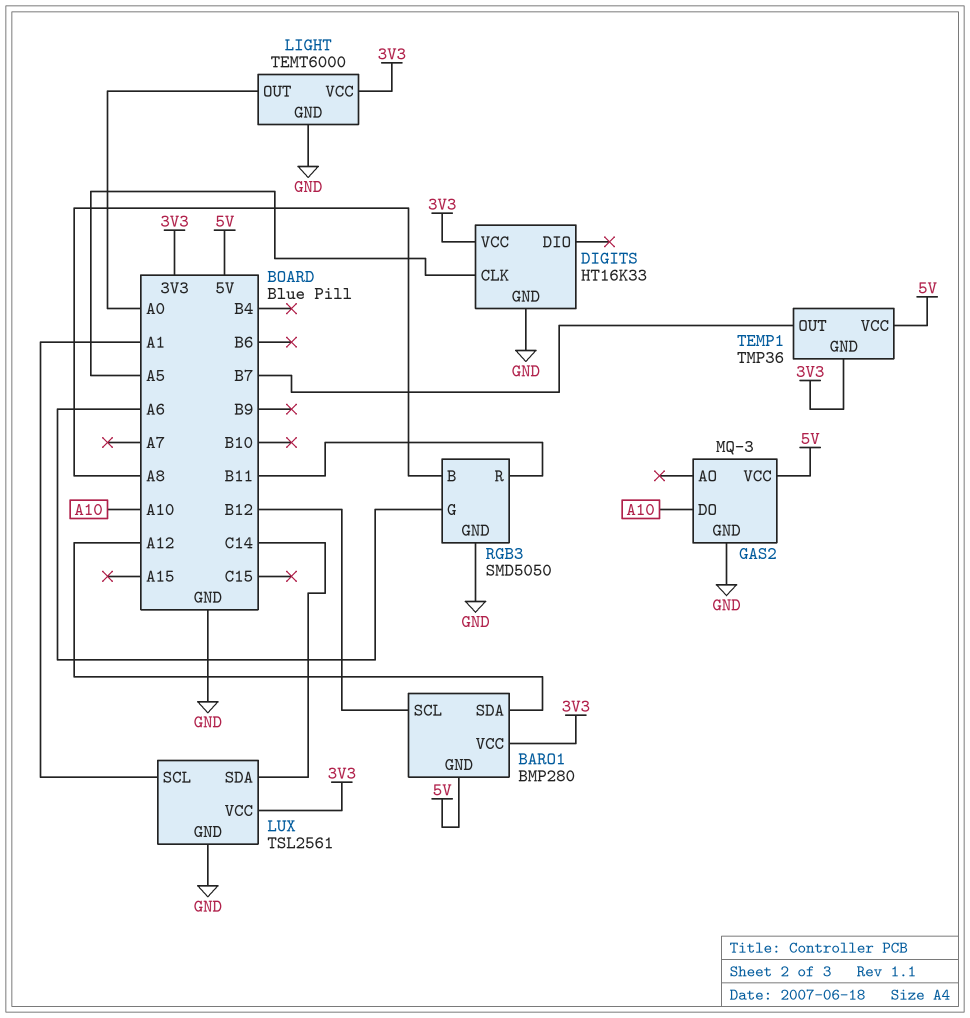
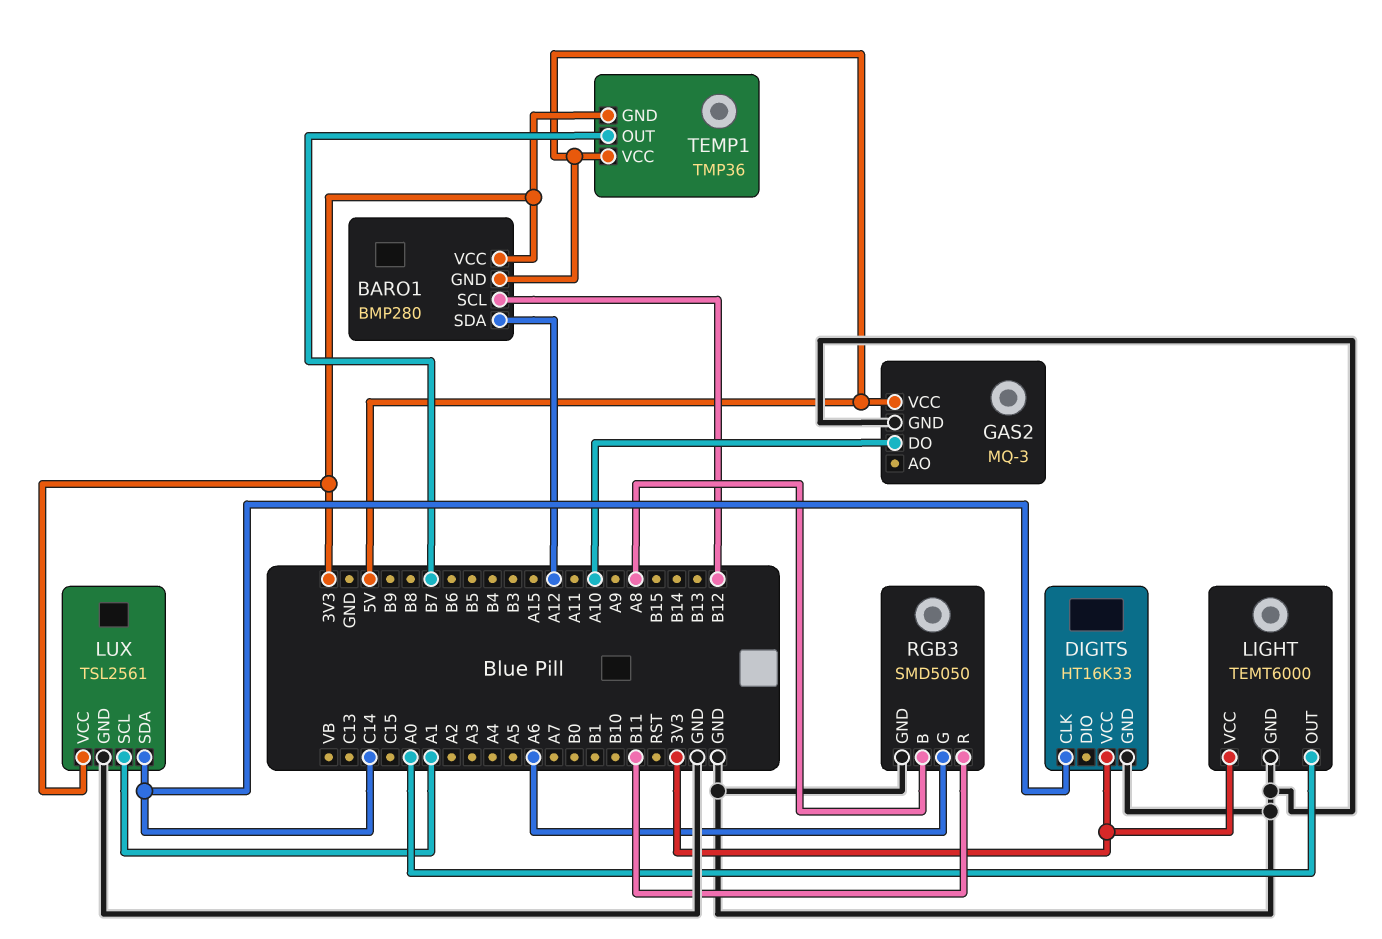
DIGITS pin CLK: A5 -> C14

